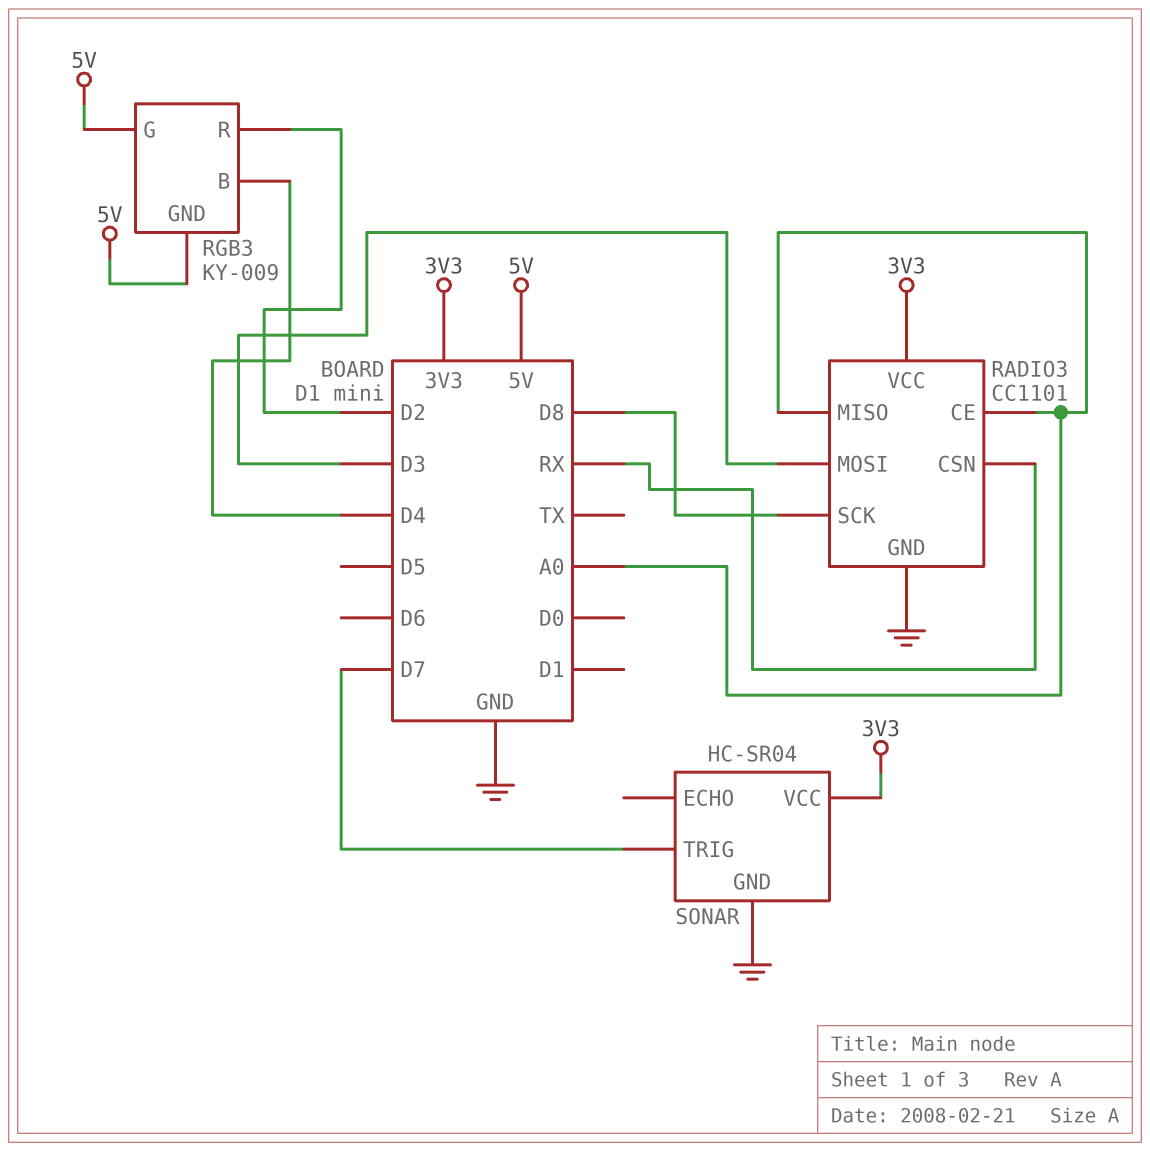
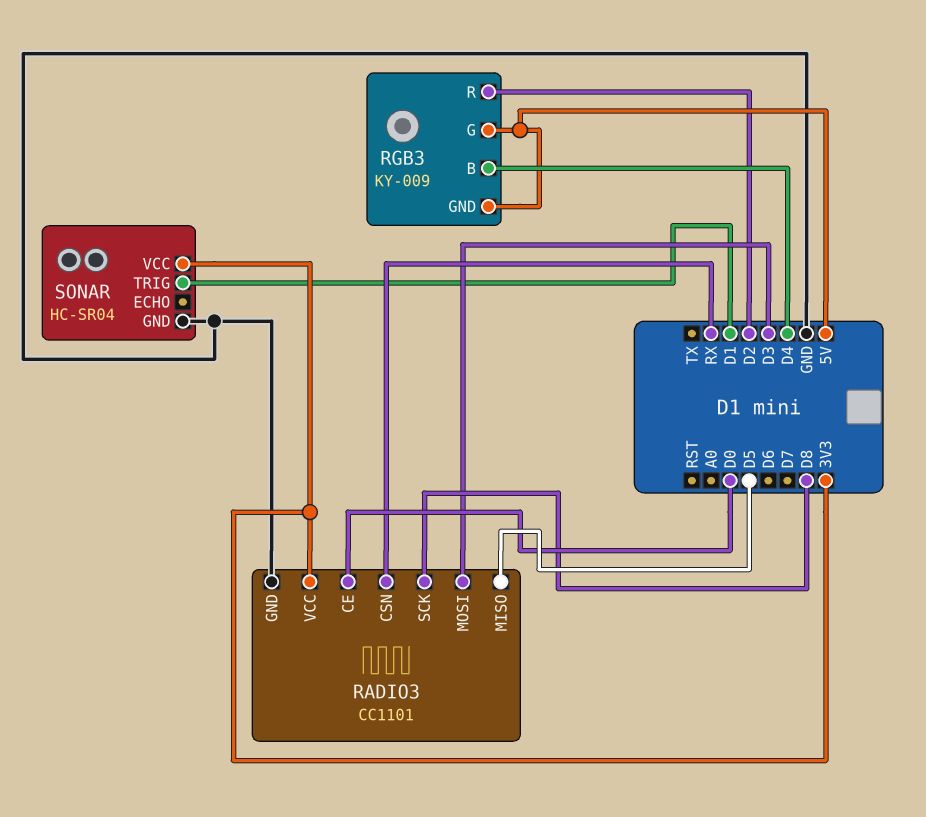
RADIO3 pin CE: A0 -> D0
RADIO3 pin MISO: A0 -> D5
SONAR pin TRIG: D7 -> D1

